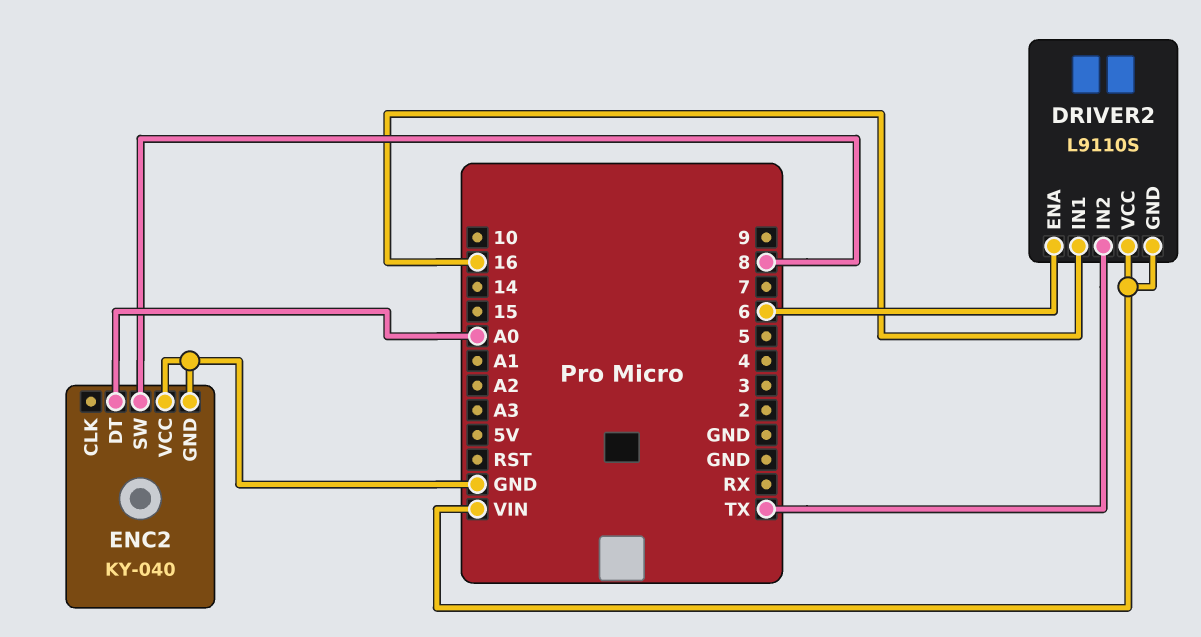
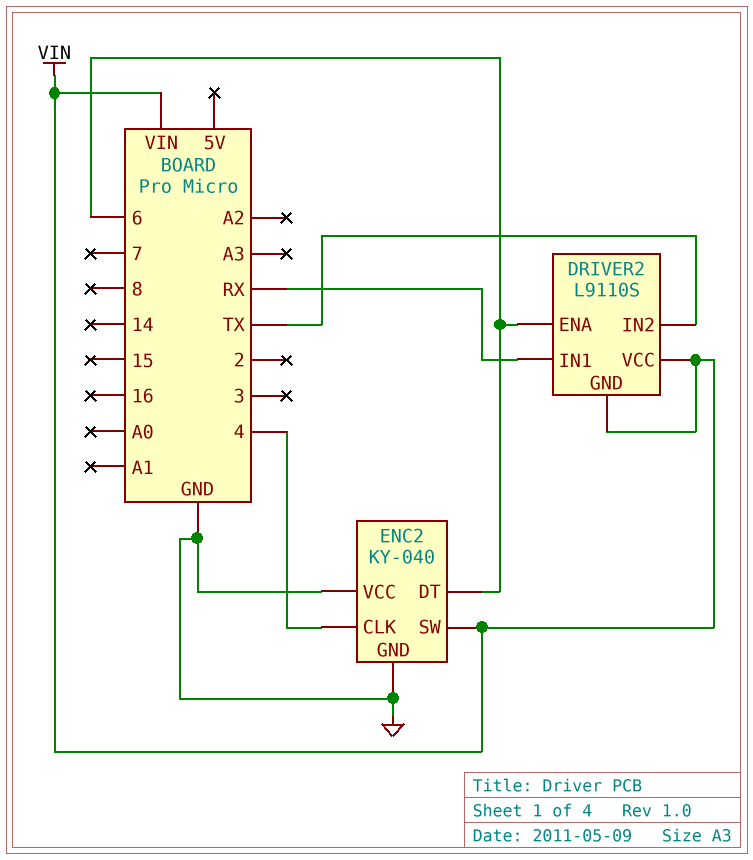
DRIVER2 pin IN1: 16 -> RX
ENC2 pin CLK: none -> 4
ENC2 pin DT: A0 -> 6
ENC2 pin SW: 8 -> VIN

